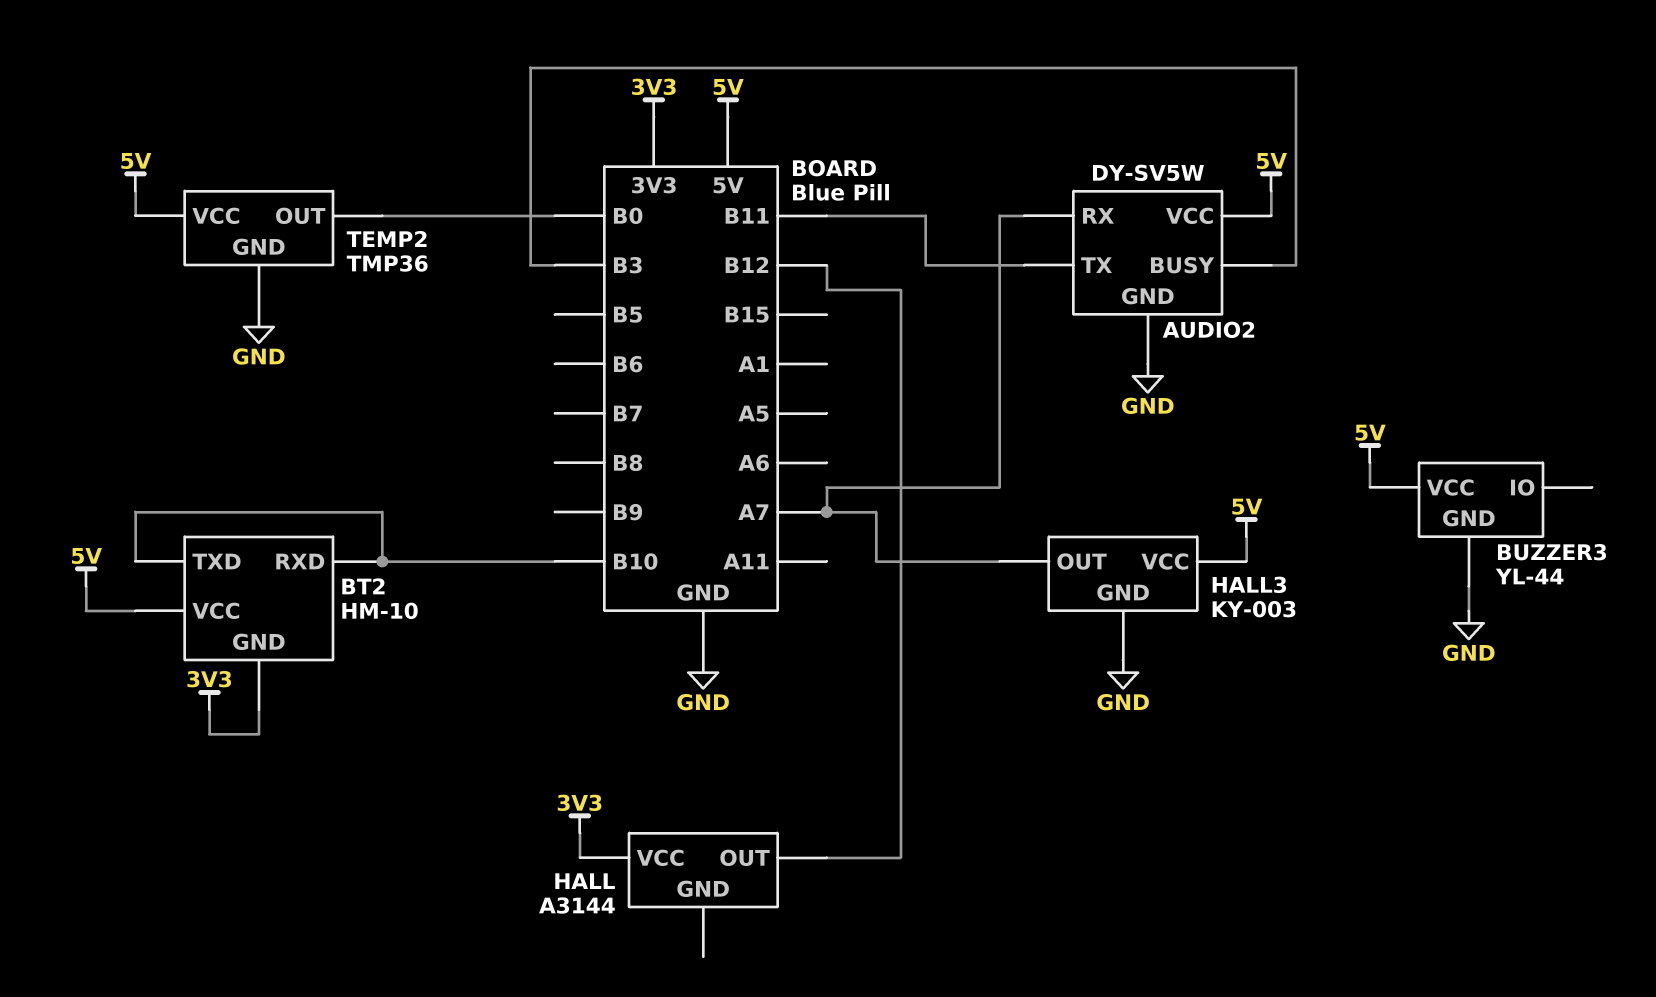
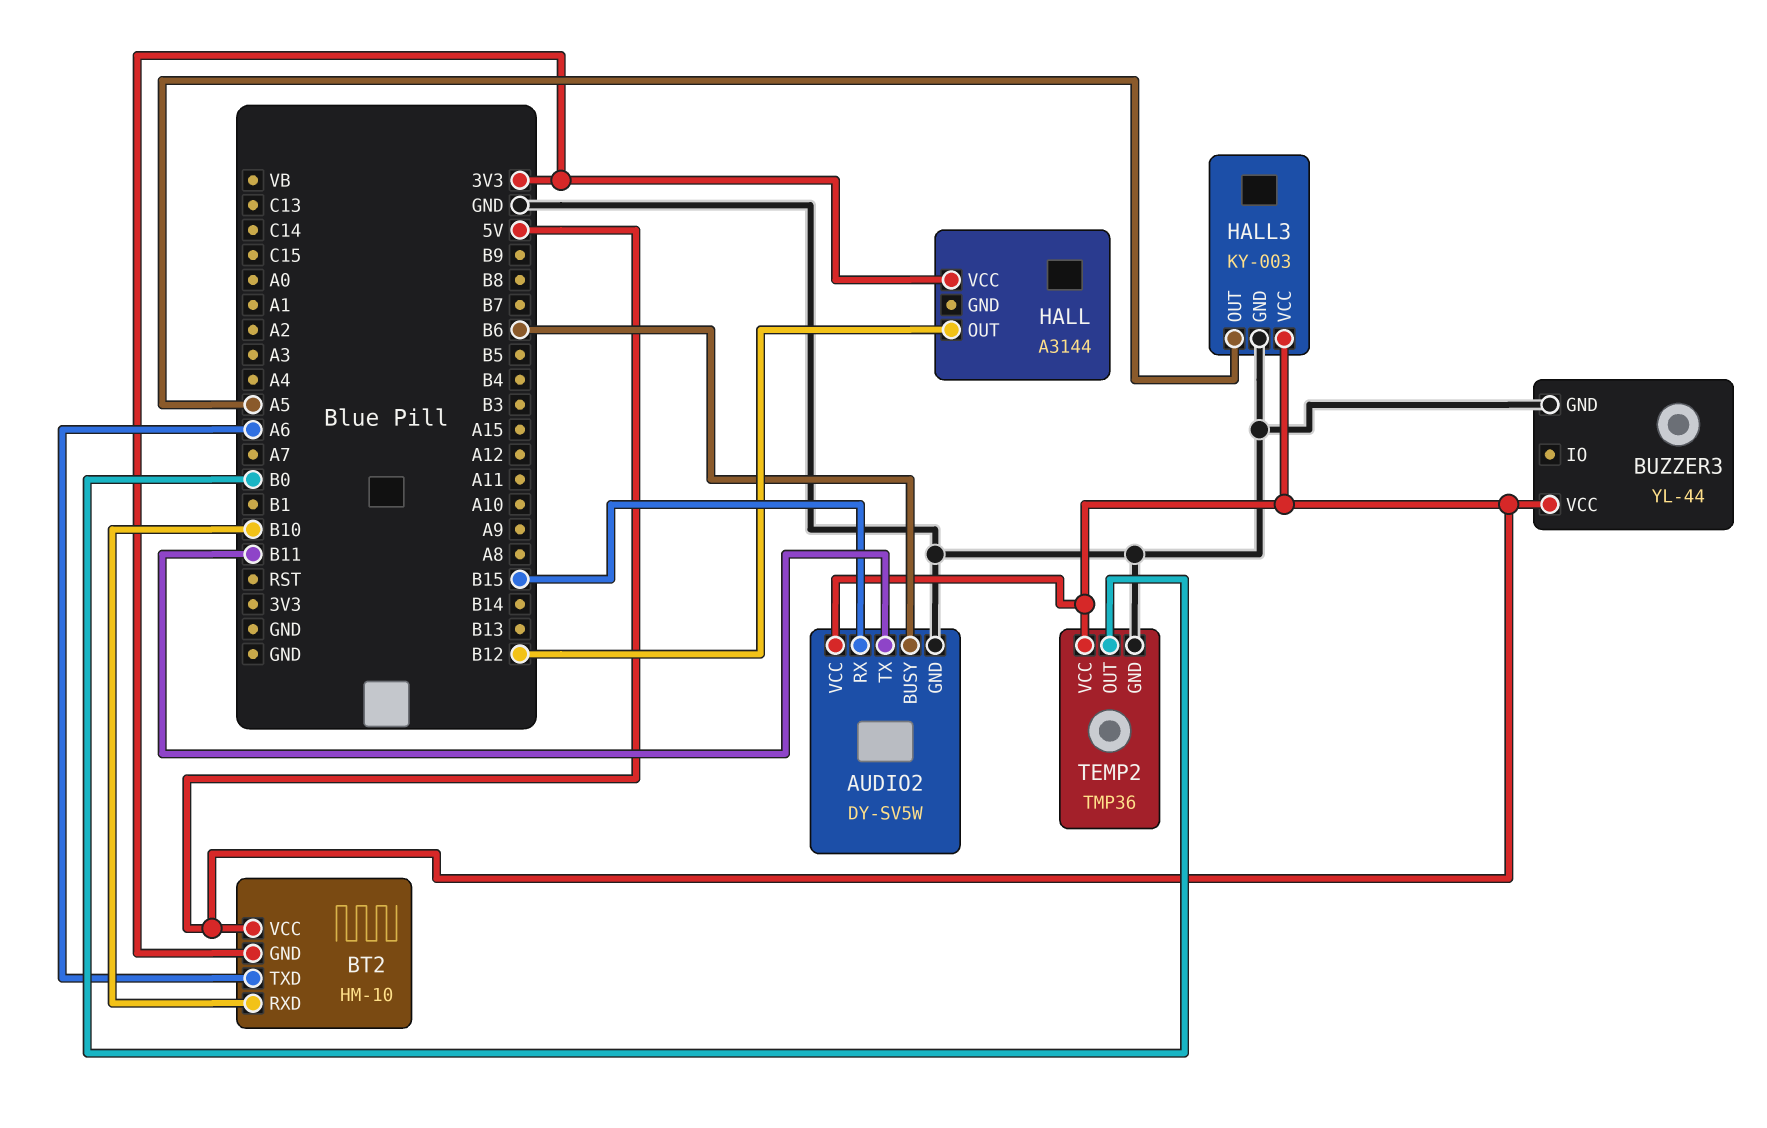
AUDIO2 pin BUSY: B3 -> B6
AUDIO2 pin RX: A7 -> B15
BT2 pin TXD: B10 -> A6
HALL3 pin OUT: A7 -> A5

